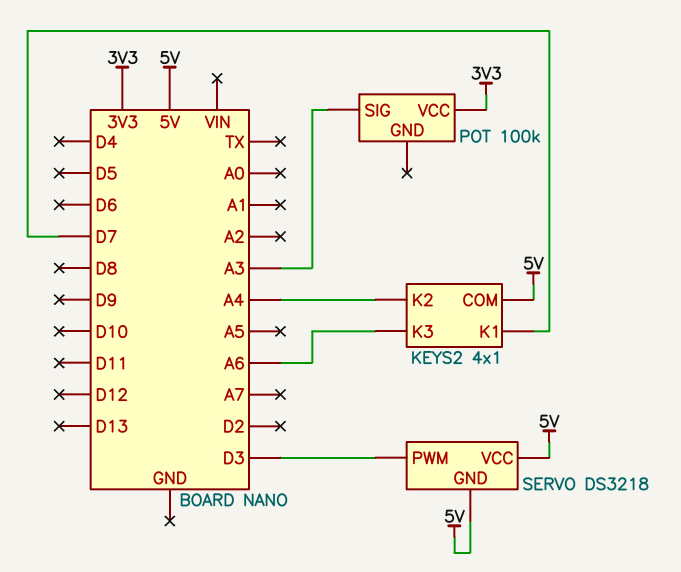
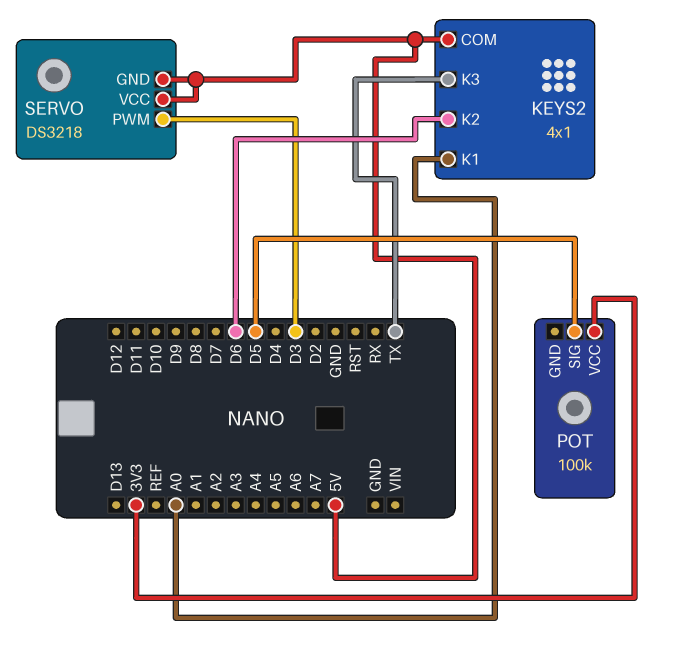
KEYS2 pin K1: D7 -> A0
KEYS2 pin K2: A4 -> D6
KEYS2 pin K3: A6 -> TX
POT pin SIG: A3 -> D5

